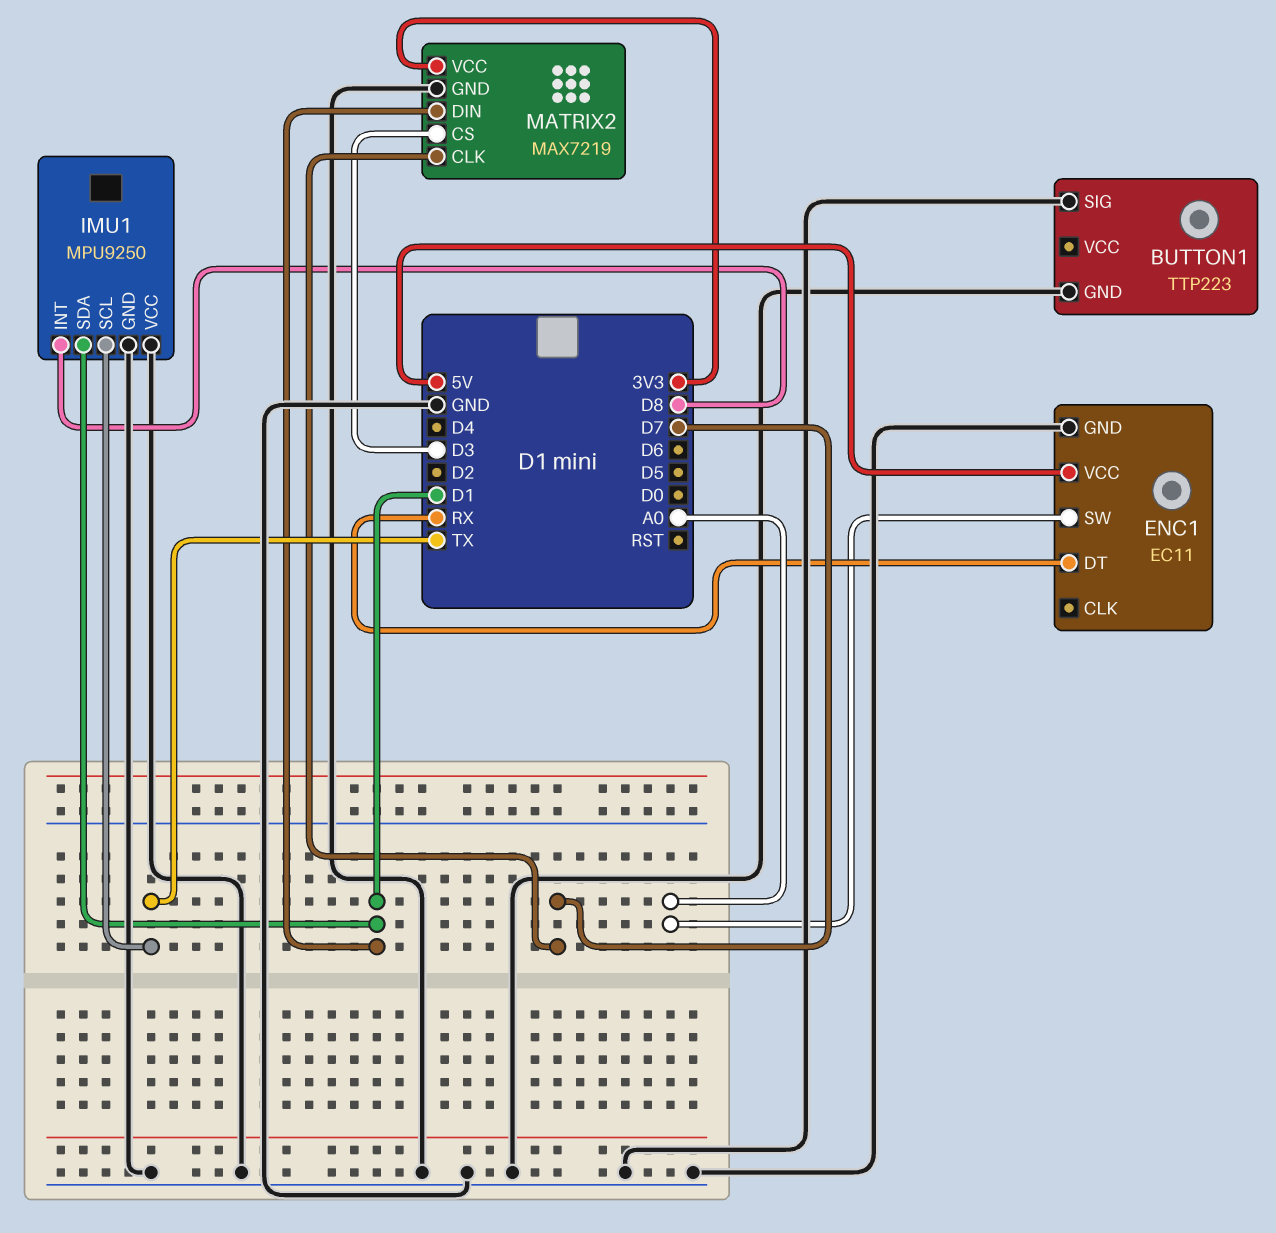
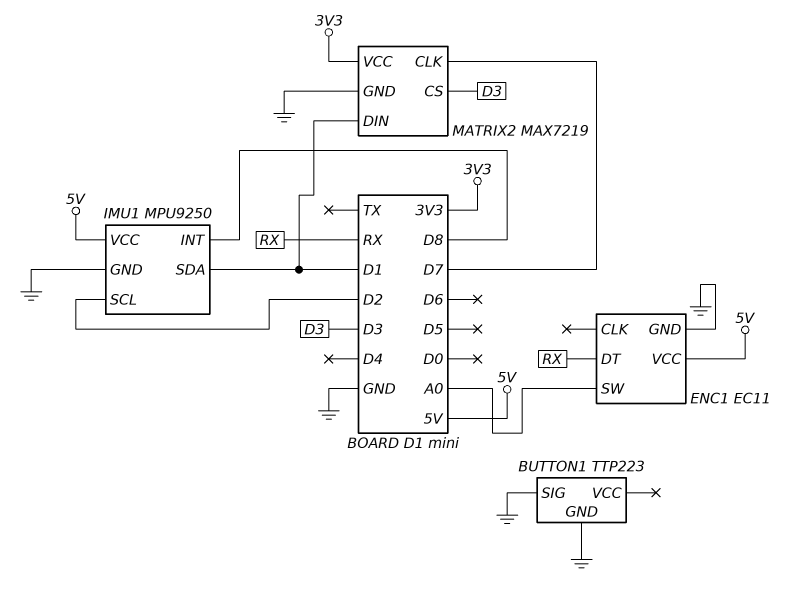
IMU1 pin SCL: TX -> D2
IMU1 pin VCC: GND -> 5V

